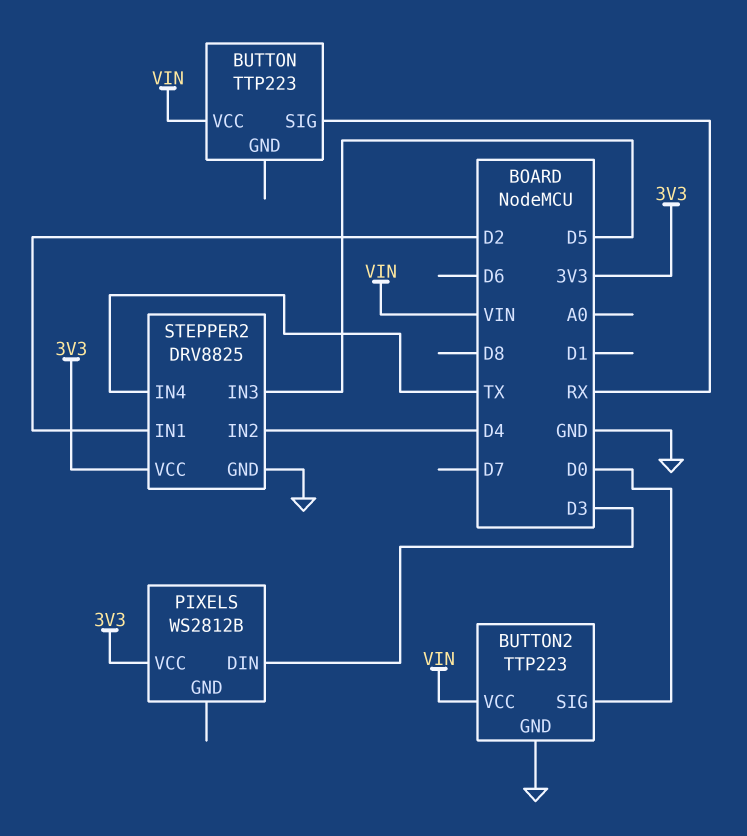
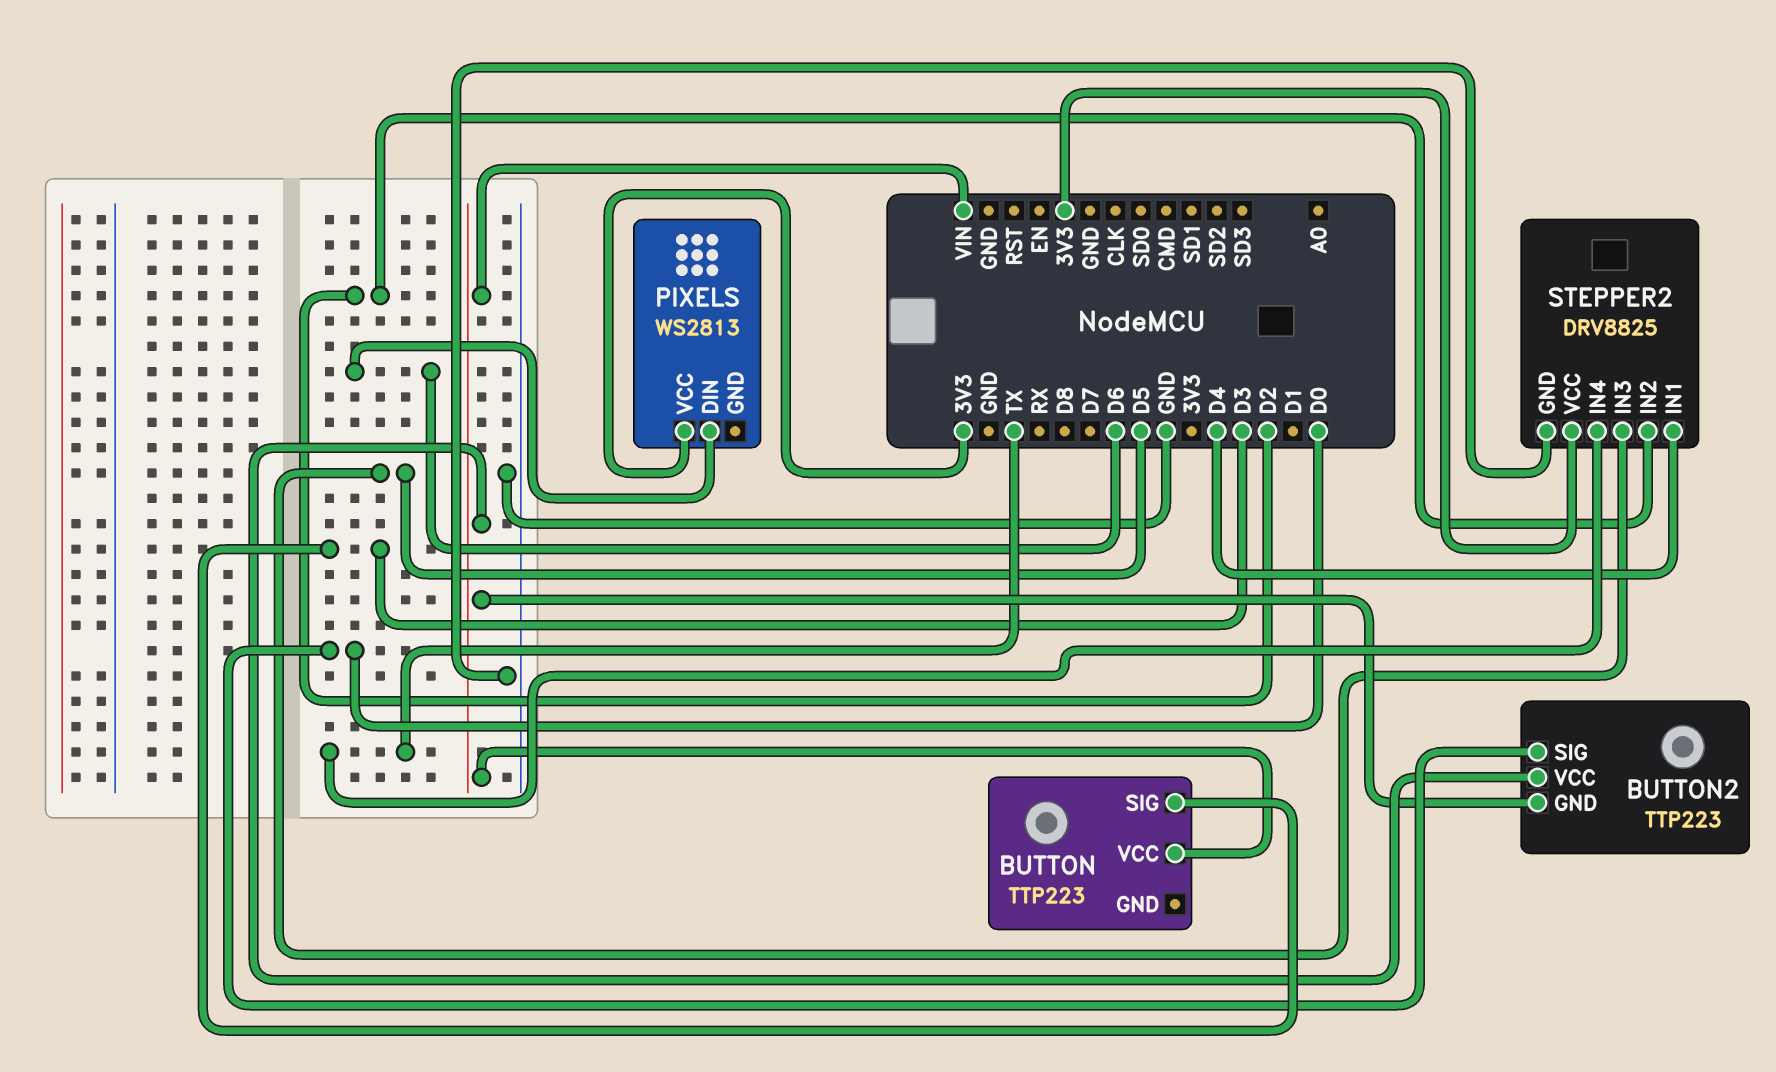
BUTTON pin SIG: RX -> D3
BUTTON2 pin GND: GND -> VIN
PIXELS: WS2812B -> WS2813
PIXELS pin DIN: D3 -> D6
STEPPER2 pin IN1: D2 -> D4
STEPPER2 pin IN2: D4 -> D2

